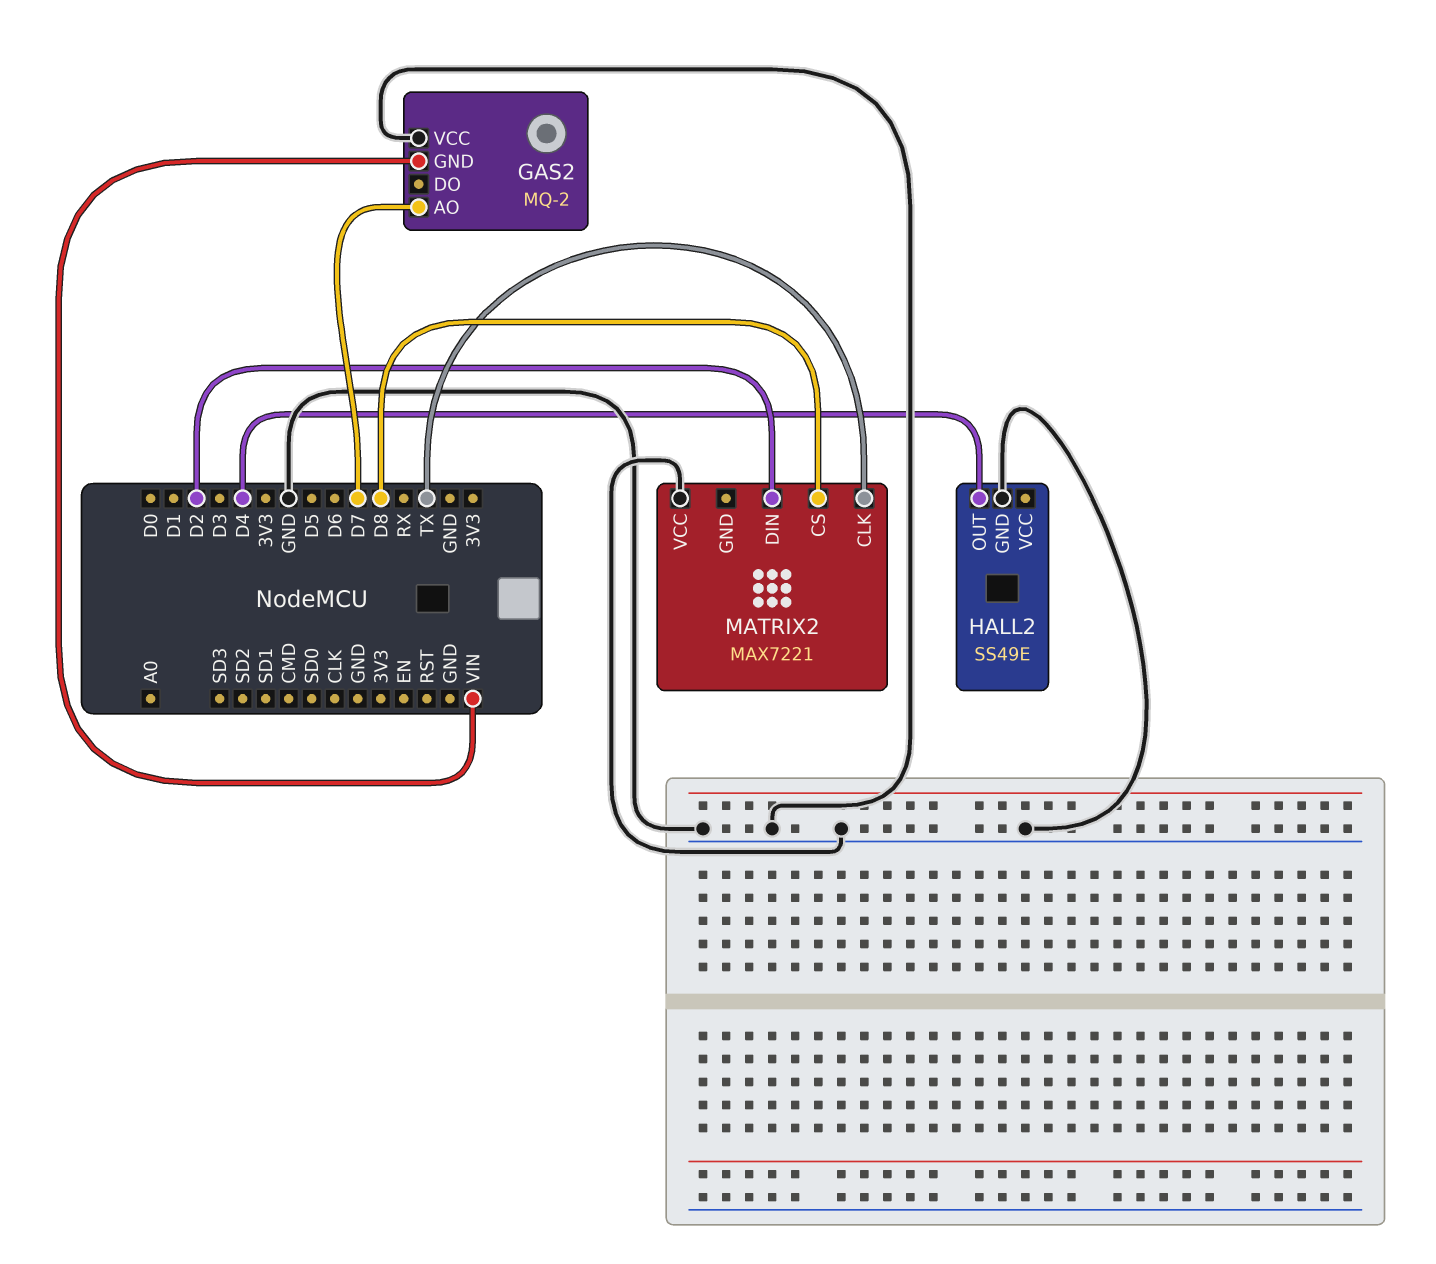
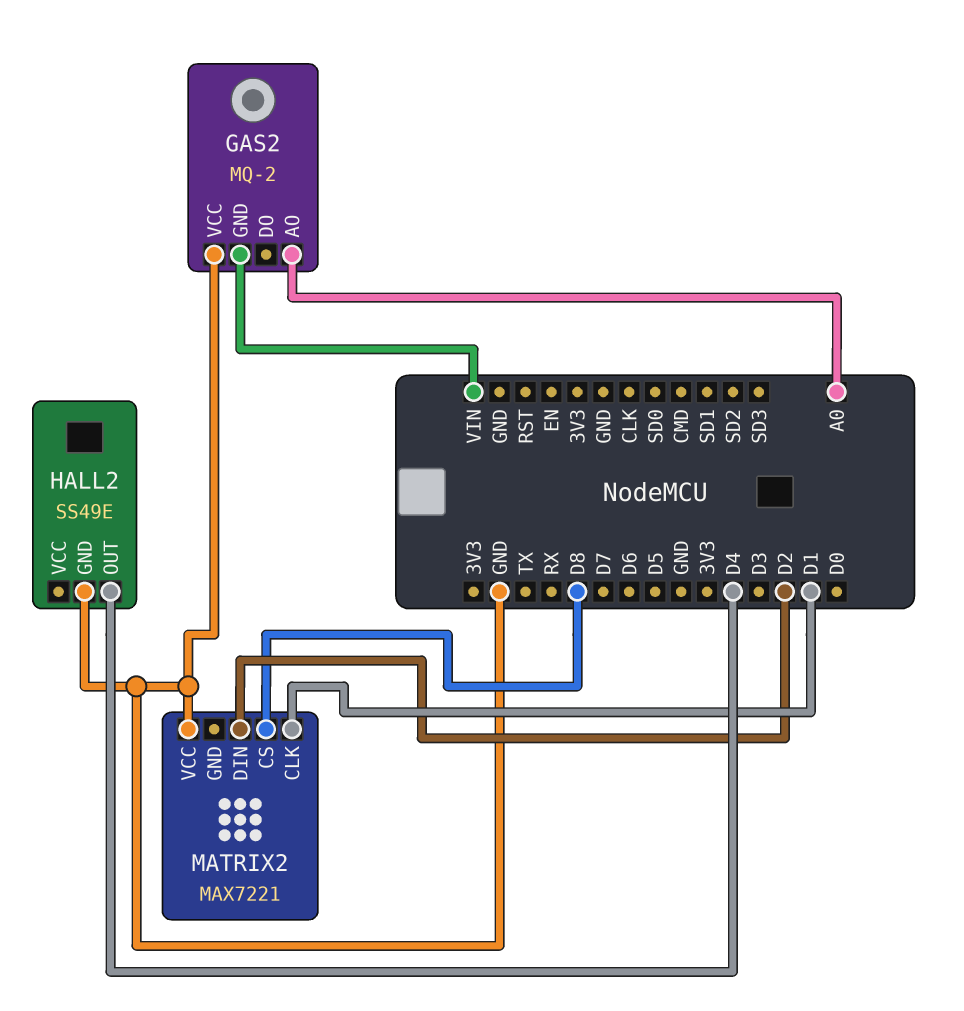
GAS2 pin AO: D7 -> A0
MATRIX2 pin CLK: TX -> D1

